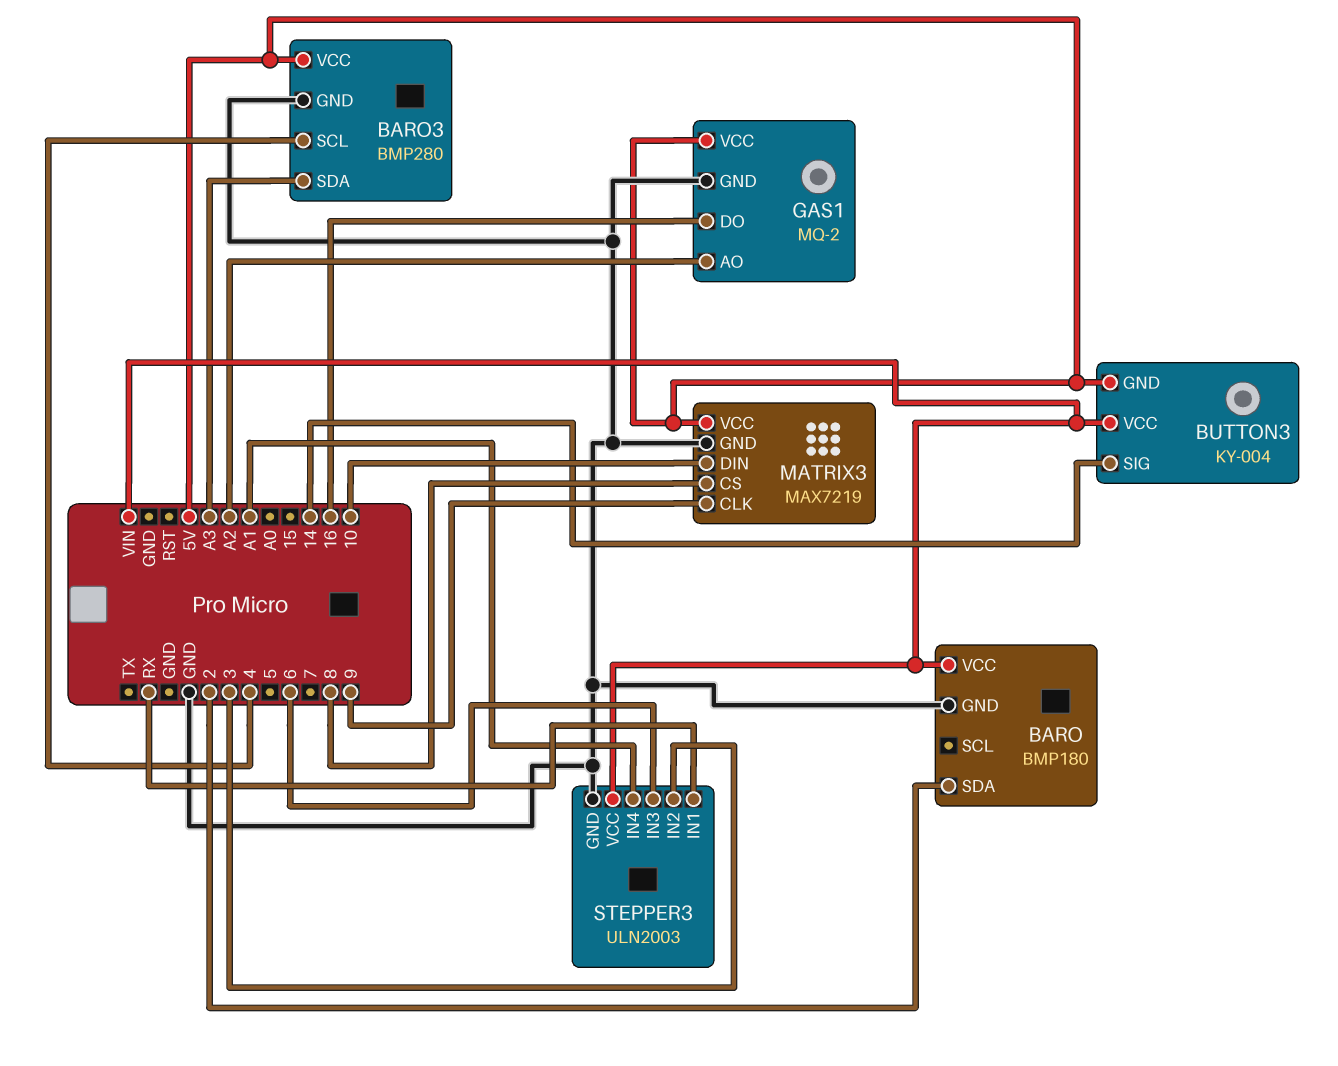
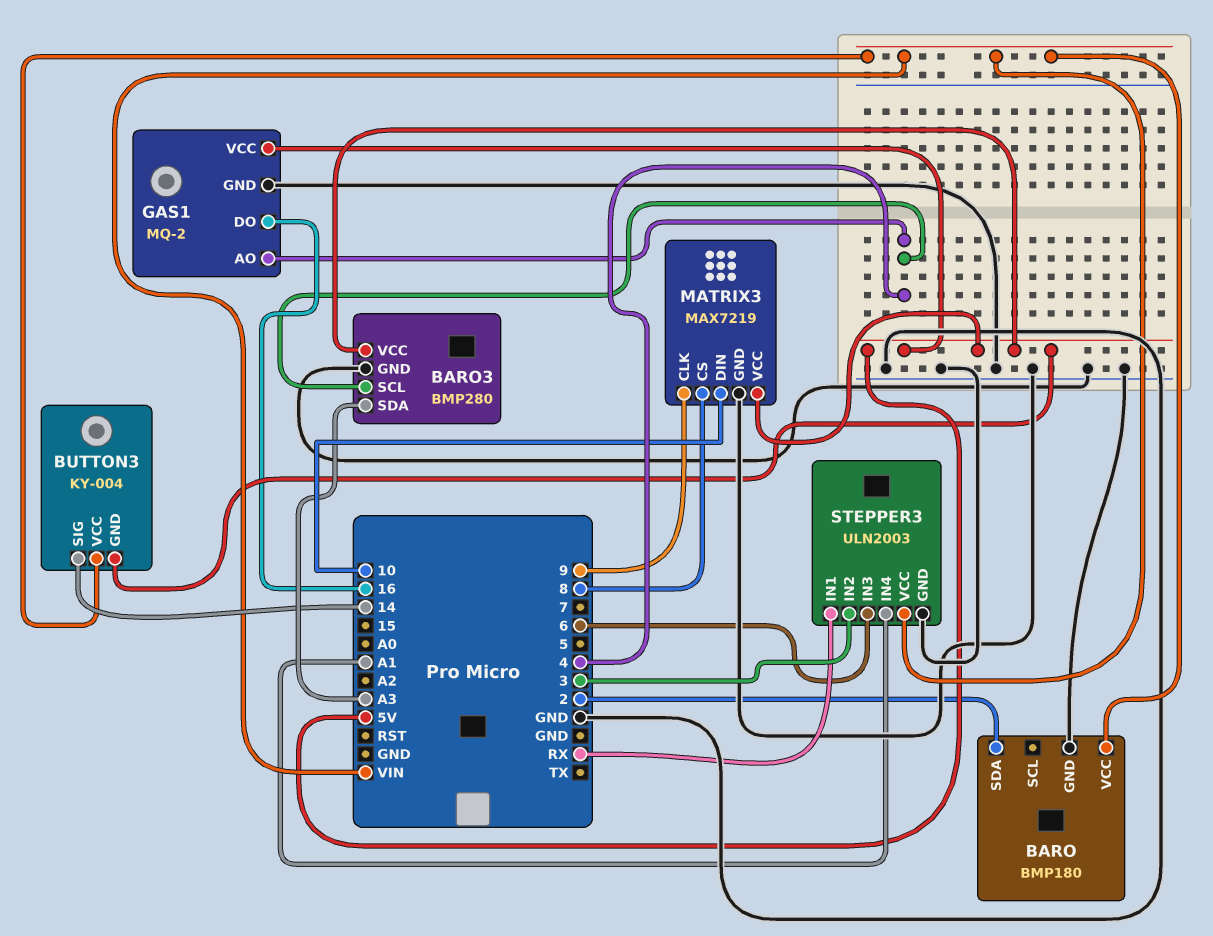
GAS1 pin AO: A2 -> 4

